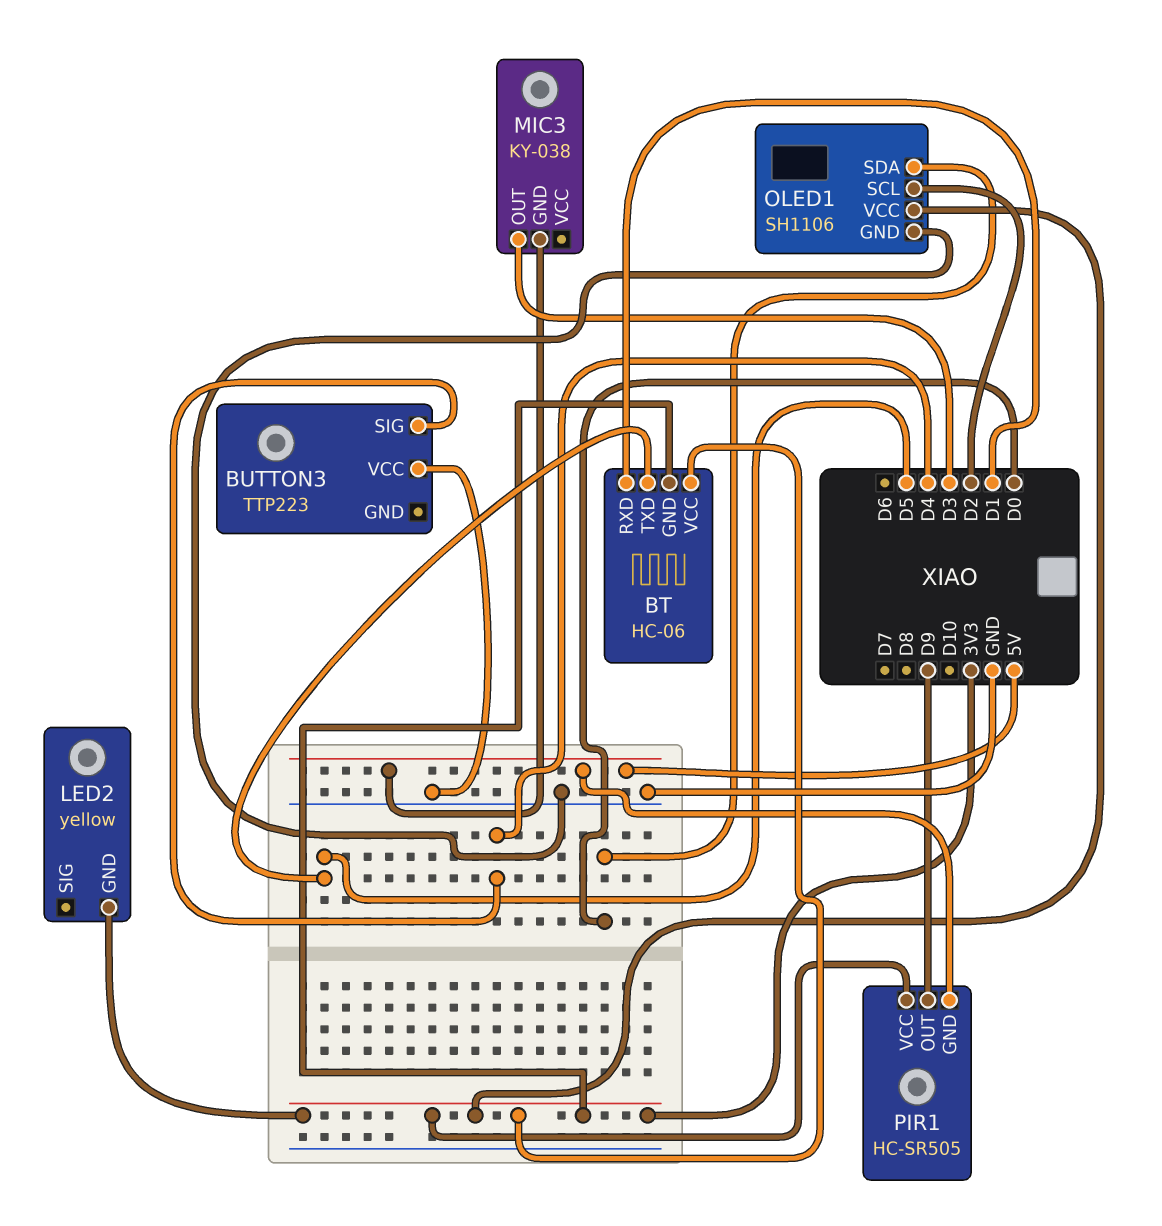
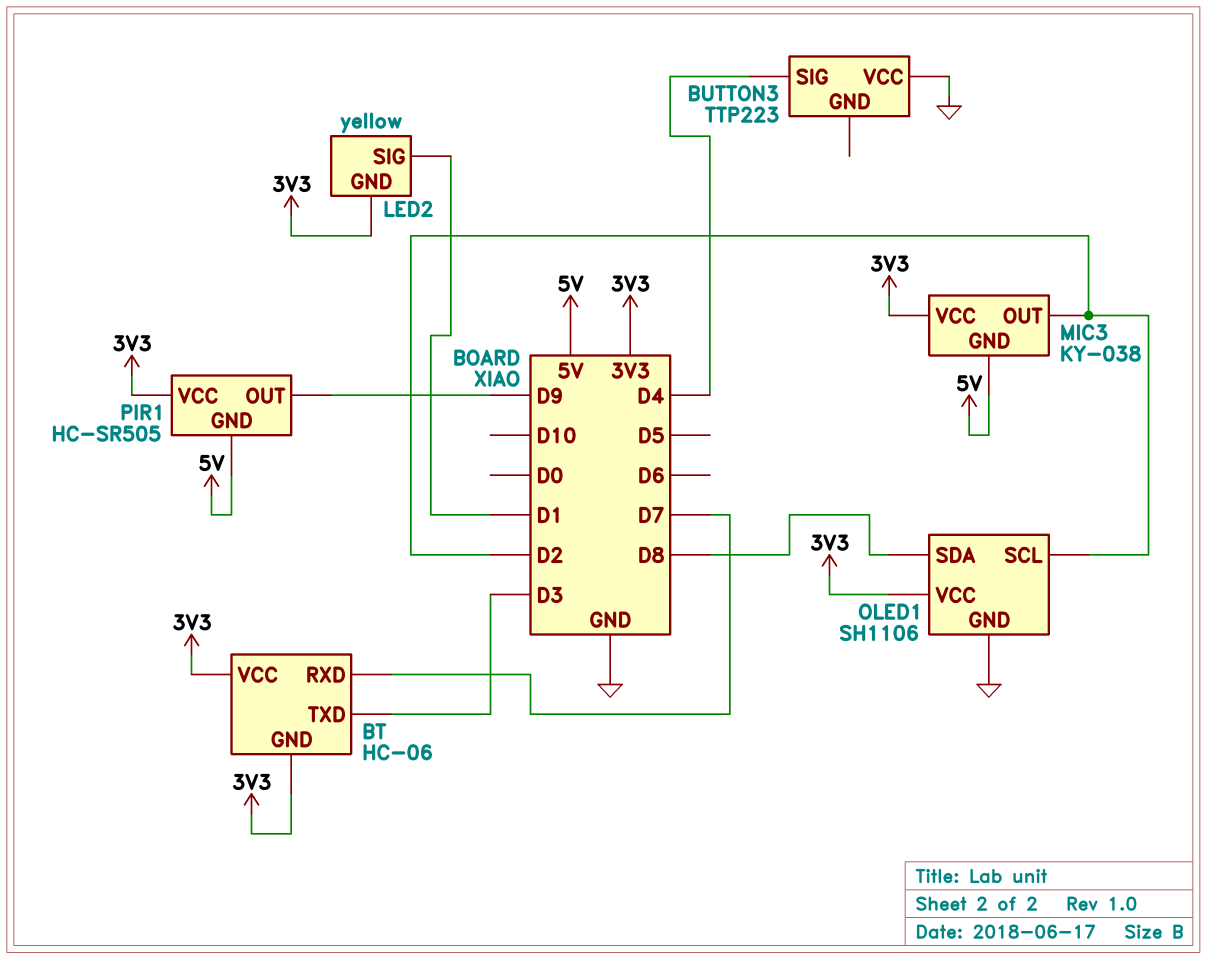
BT pin RXD: D1 -> D7
BT pin TXD: D5 -> D3
LED2 pin SIG: none -> D1
MIC3 pin OUT: D3 -> D2
MIC3 pin VCC: none -> 3V3
OLED1 pin SDA: D0 -> D8

